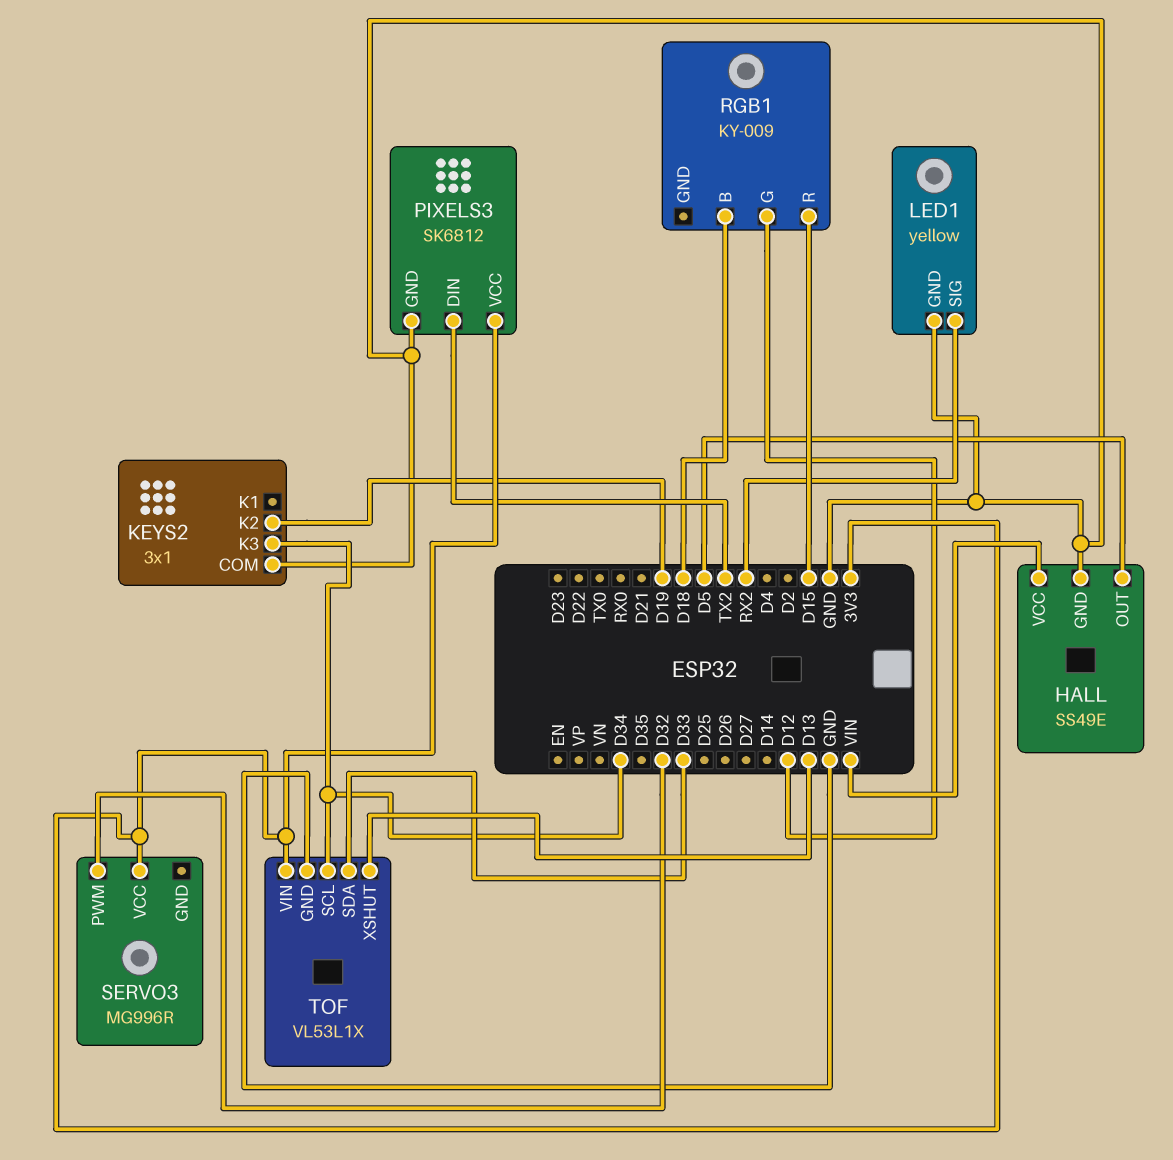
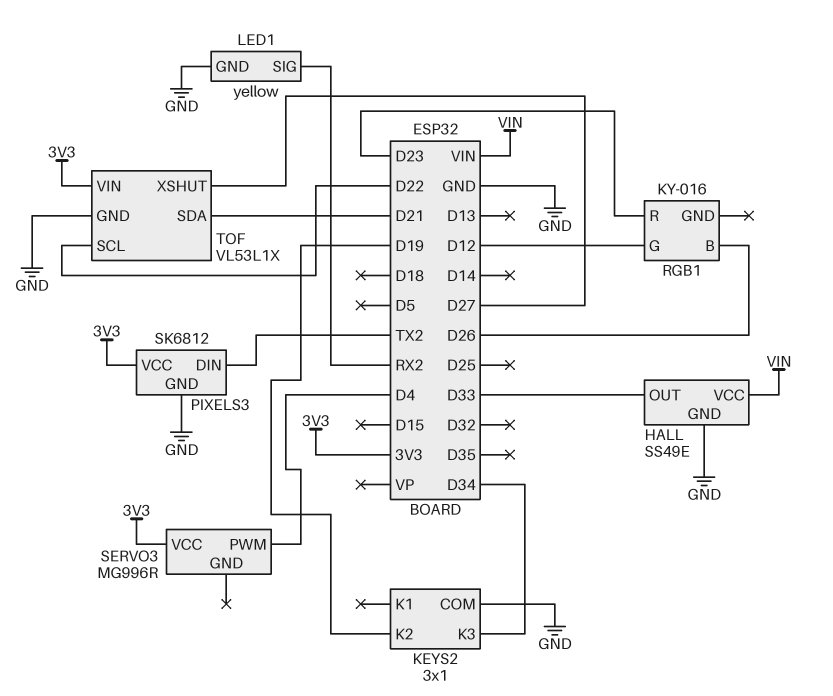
HALL pin OUT: D5 -> D33
RGB1: KY-009 -> KY-016
RGB1 pin B: D18 -> D26
RGB1 pin R: D15 -> D23
SERVO3 pin PWM: D32 -> D4
TOF pin SCL: D34 -> D22
TOF pin SDA: D33 -> D21
TOF pin XSHUT: D13 -> D27

